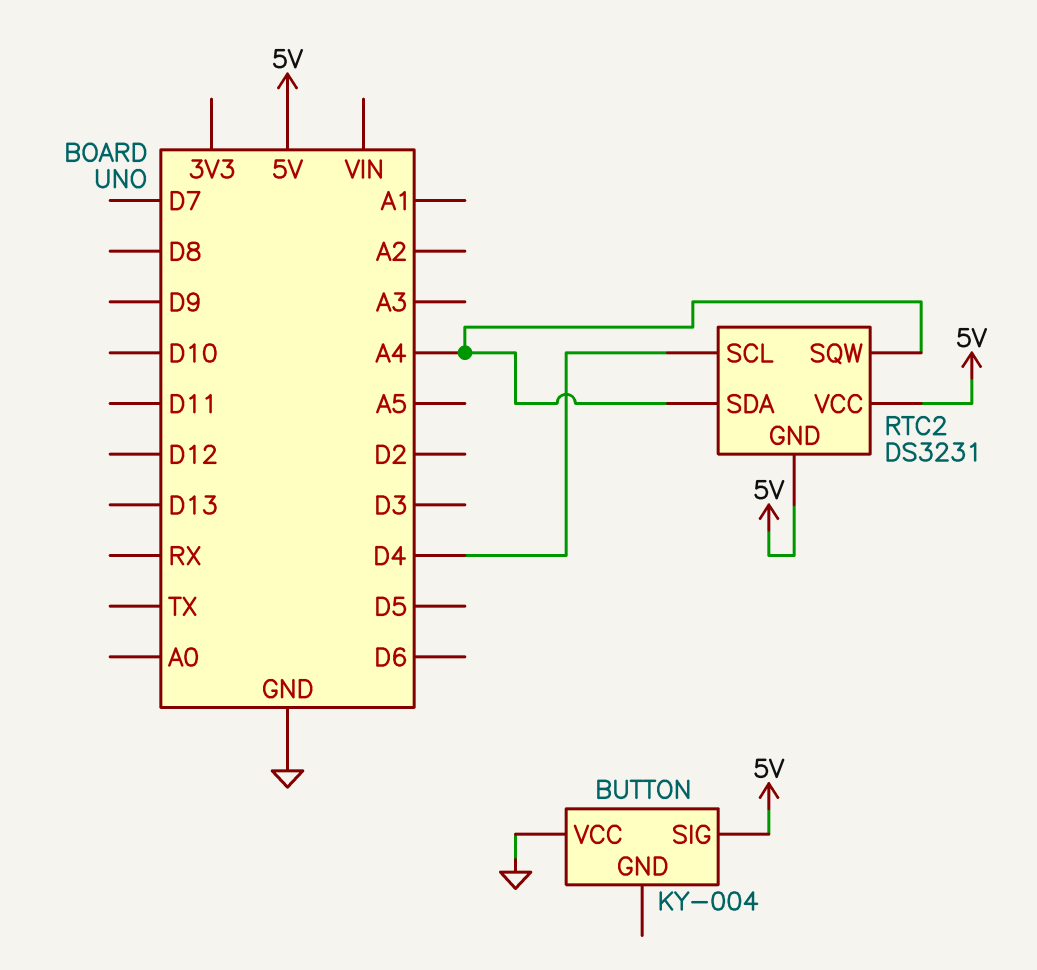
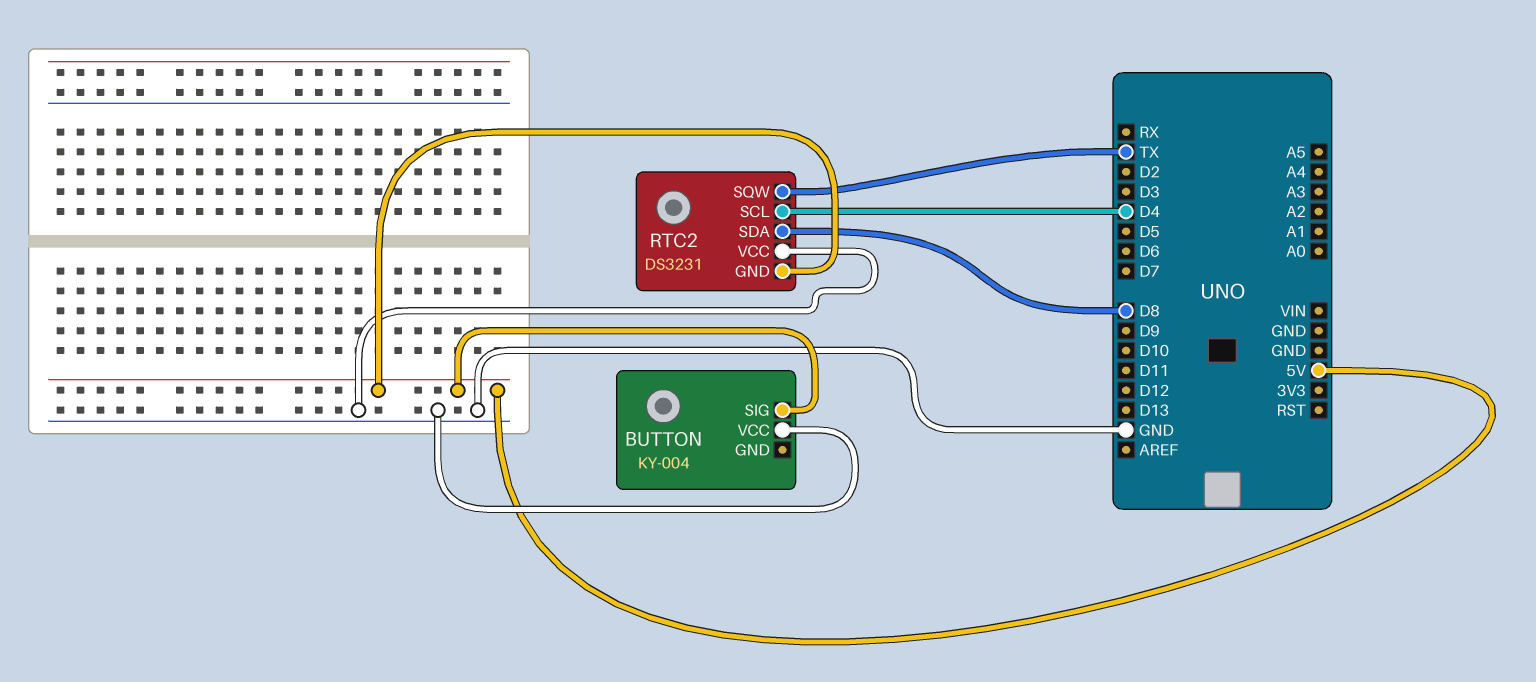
RTC2 pin SDA: A4 -> D8
RTC2 pin SQW: A4 -> TX
RTC2 pin VCC: 5V -> GND

